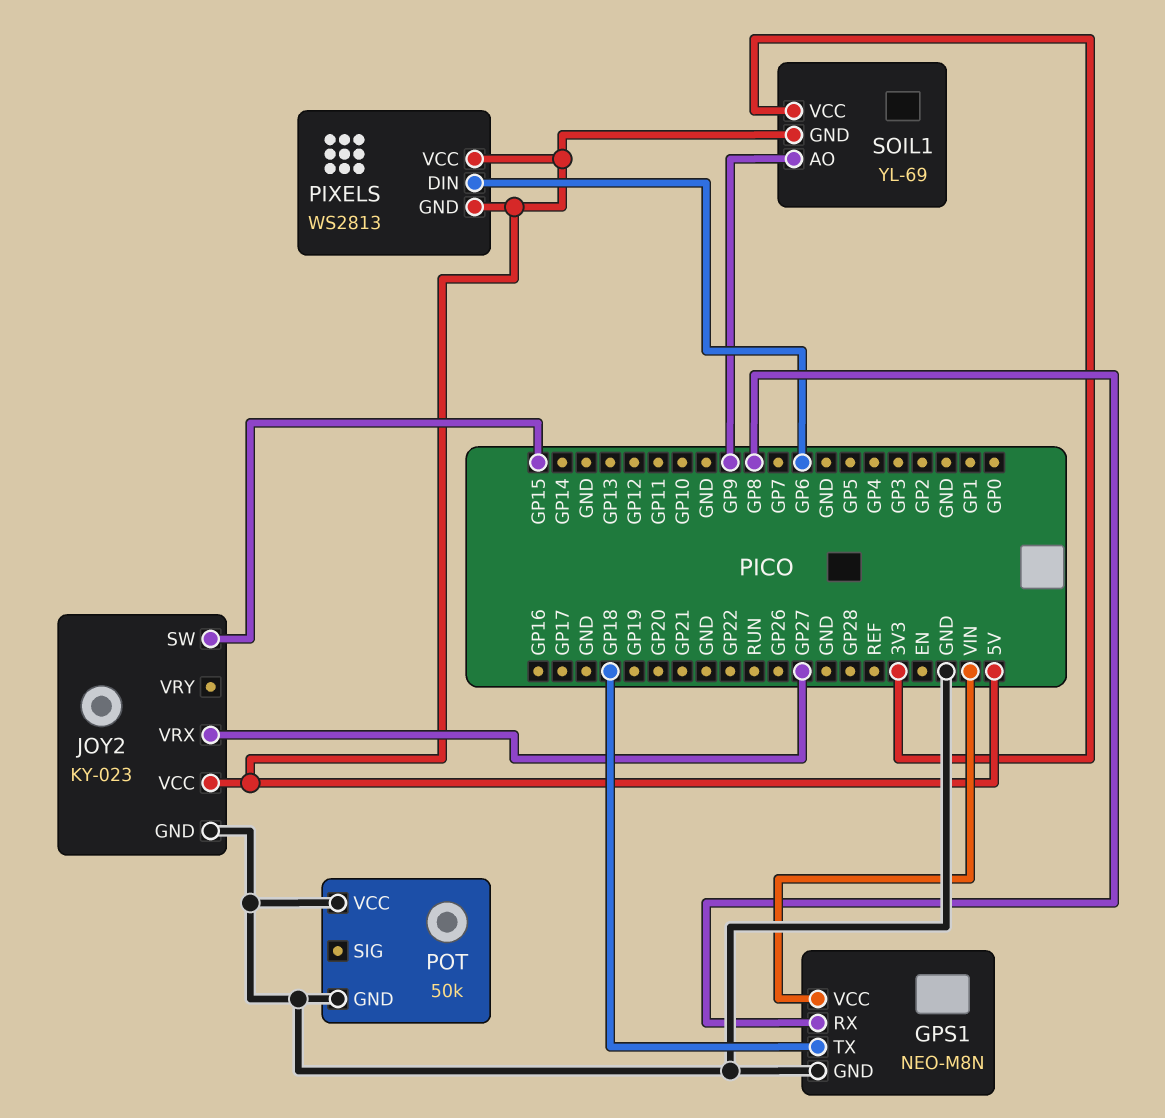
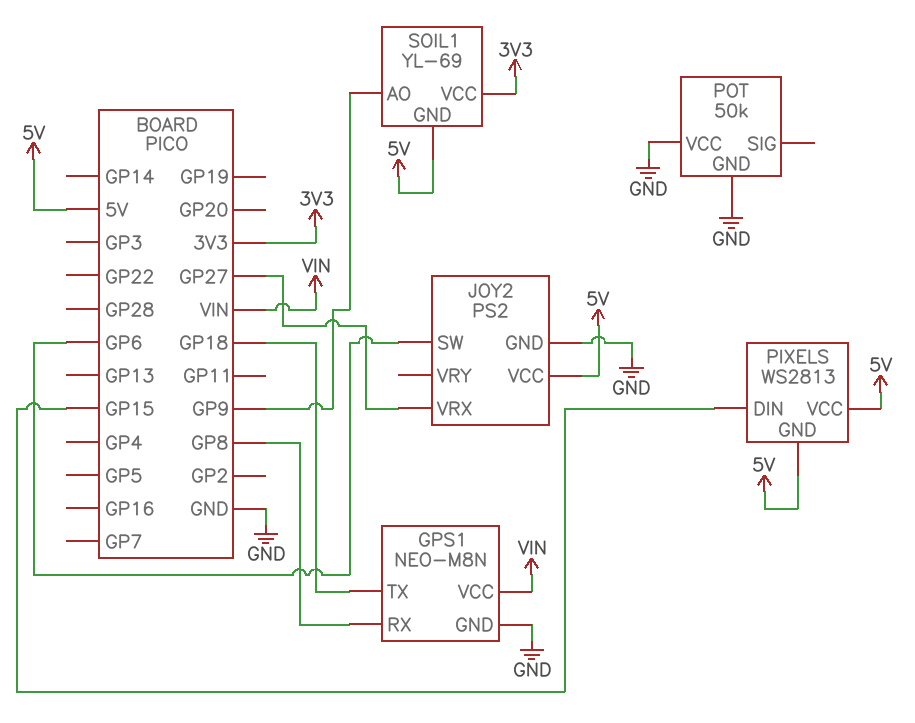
JOY2: KY-023 -> PS2
JOY2 pin SW: GP15 -> GP6
PIXELS pin DIN: GP6 -> GP15

